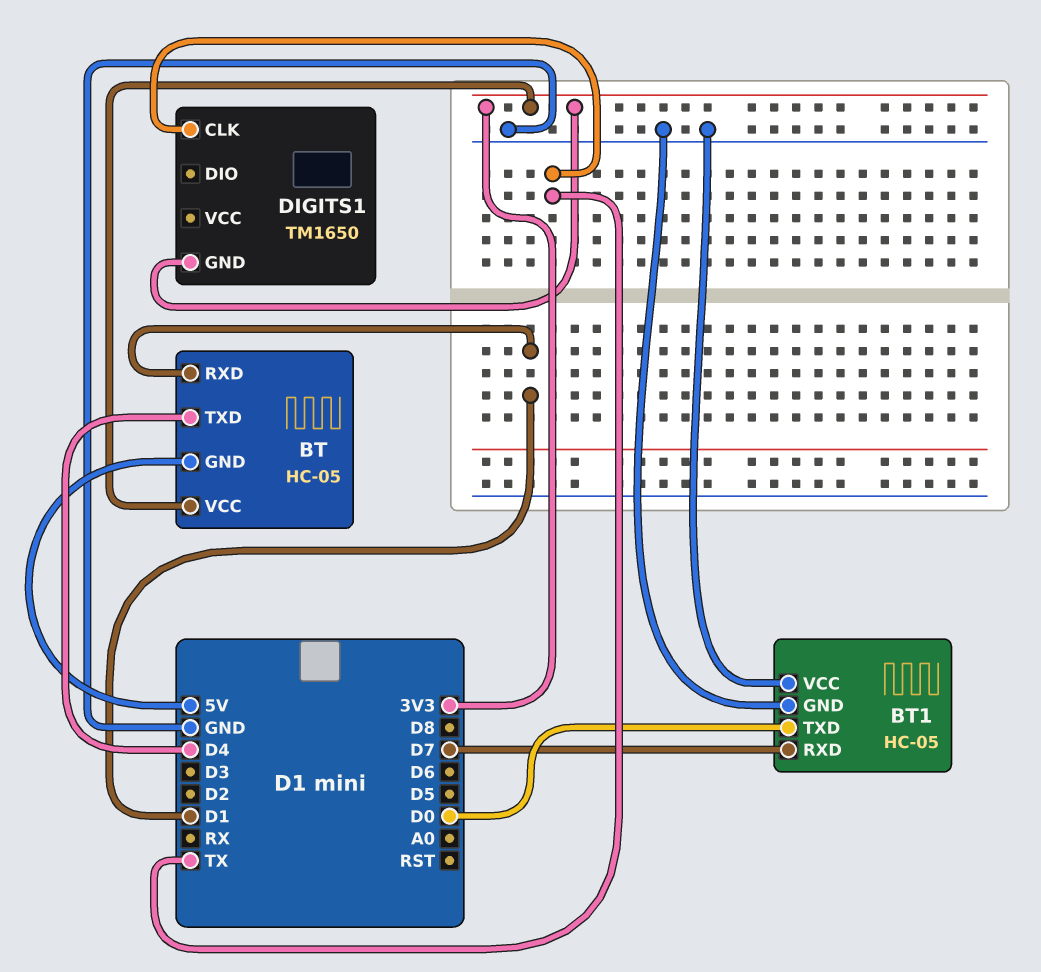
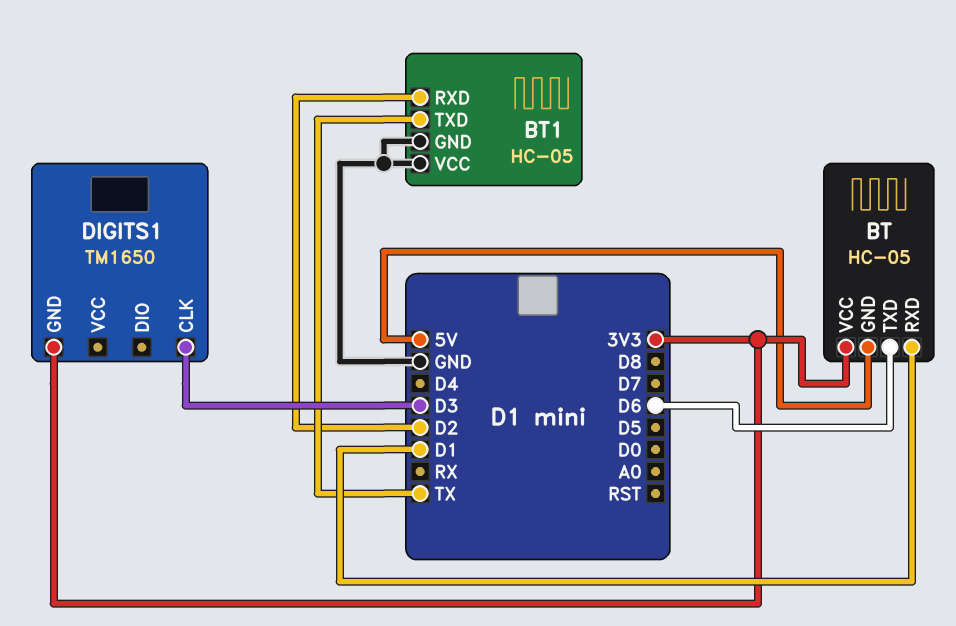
BT pin TXD: D4 -> D6
BT1 pin RXD: D7 -> D2
BT1 pin TXD: D0 -> TX
DIGITS1 pin CLK: TX -> D3

